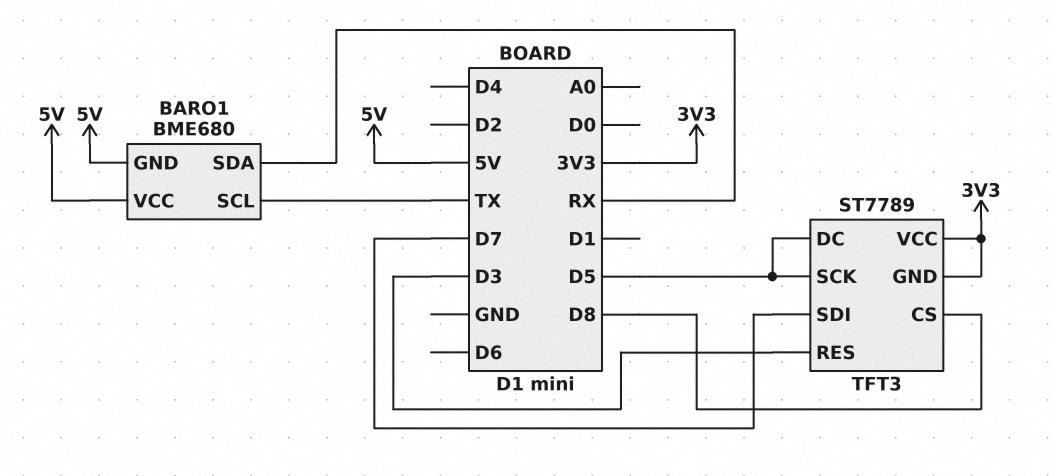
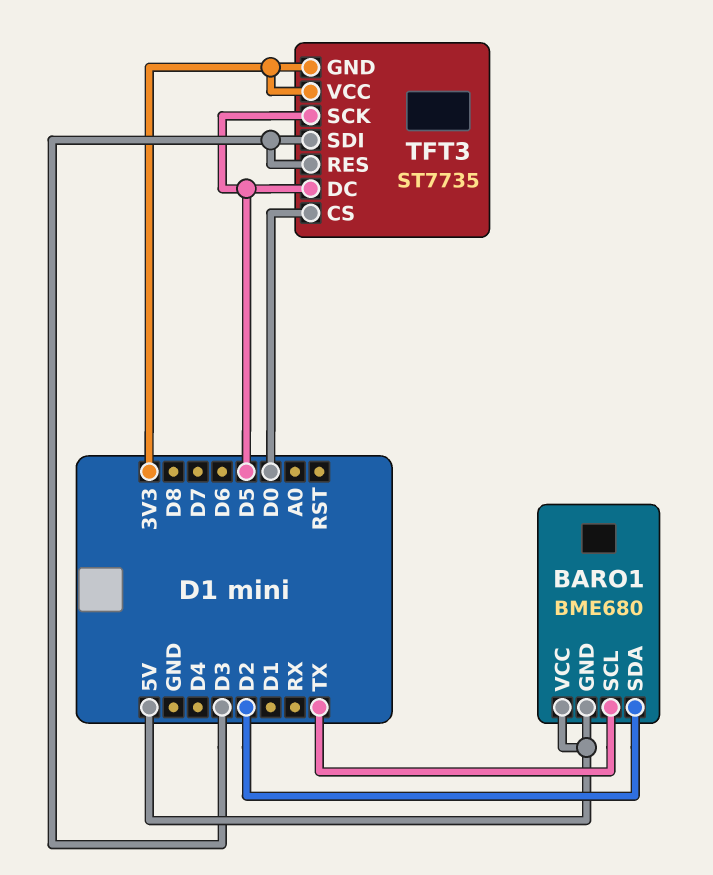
BARO1 pin SDA: RX -> D2
TFT3: ST7789 -> ST7735
TFT3 pin CS: D8 -> D0
TFT3 pin SDI: D7 -> D3

